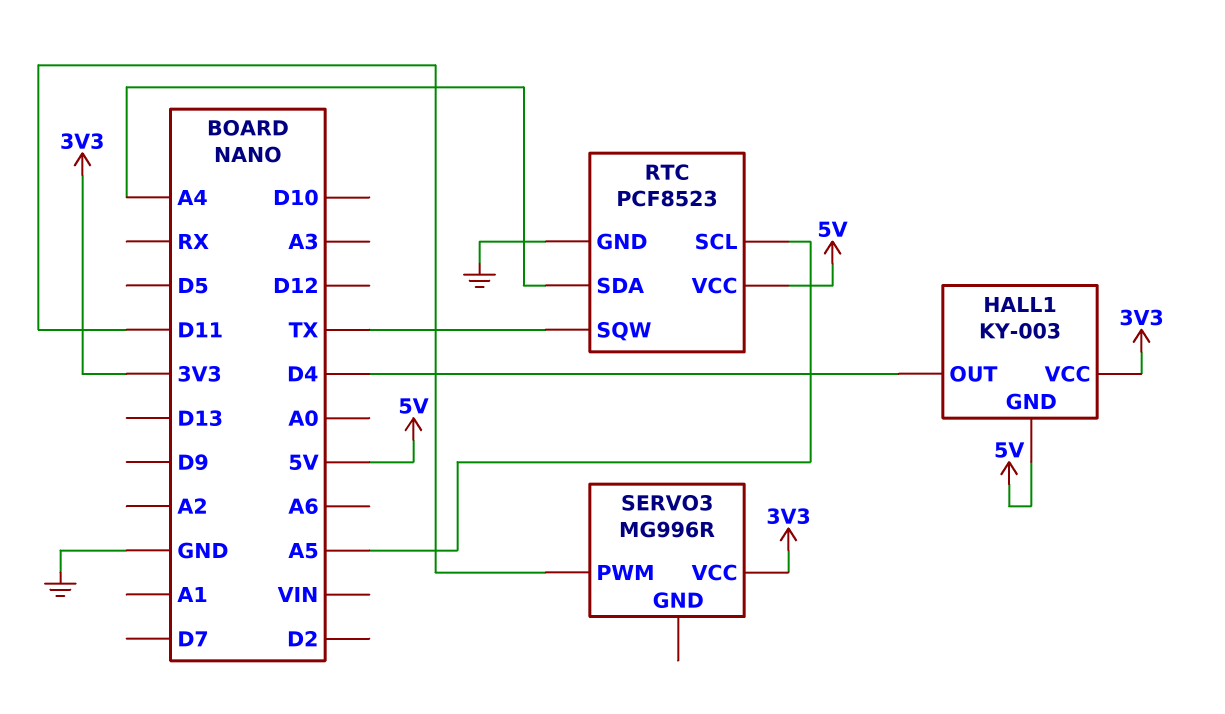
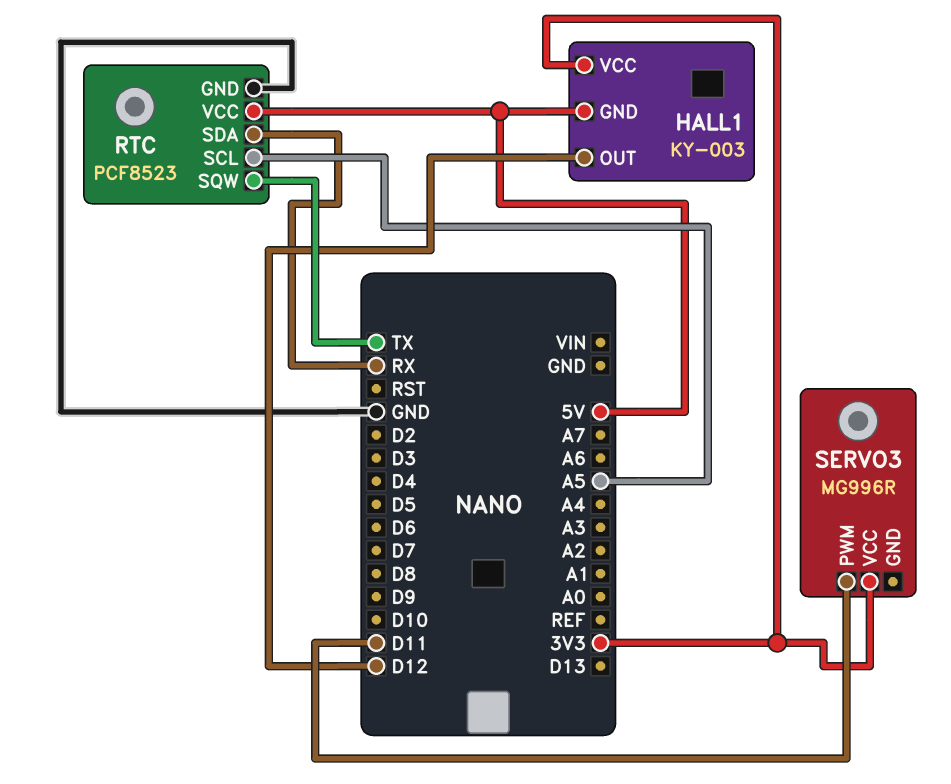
HALL1 pin OUT: D4 -> D12
RTC pin SDA: A4 -> RX

